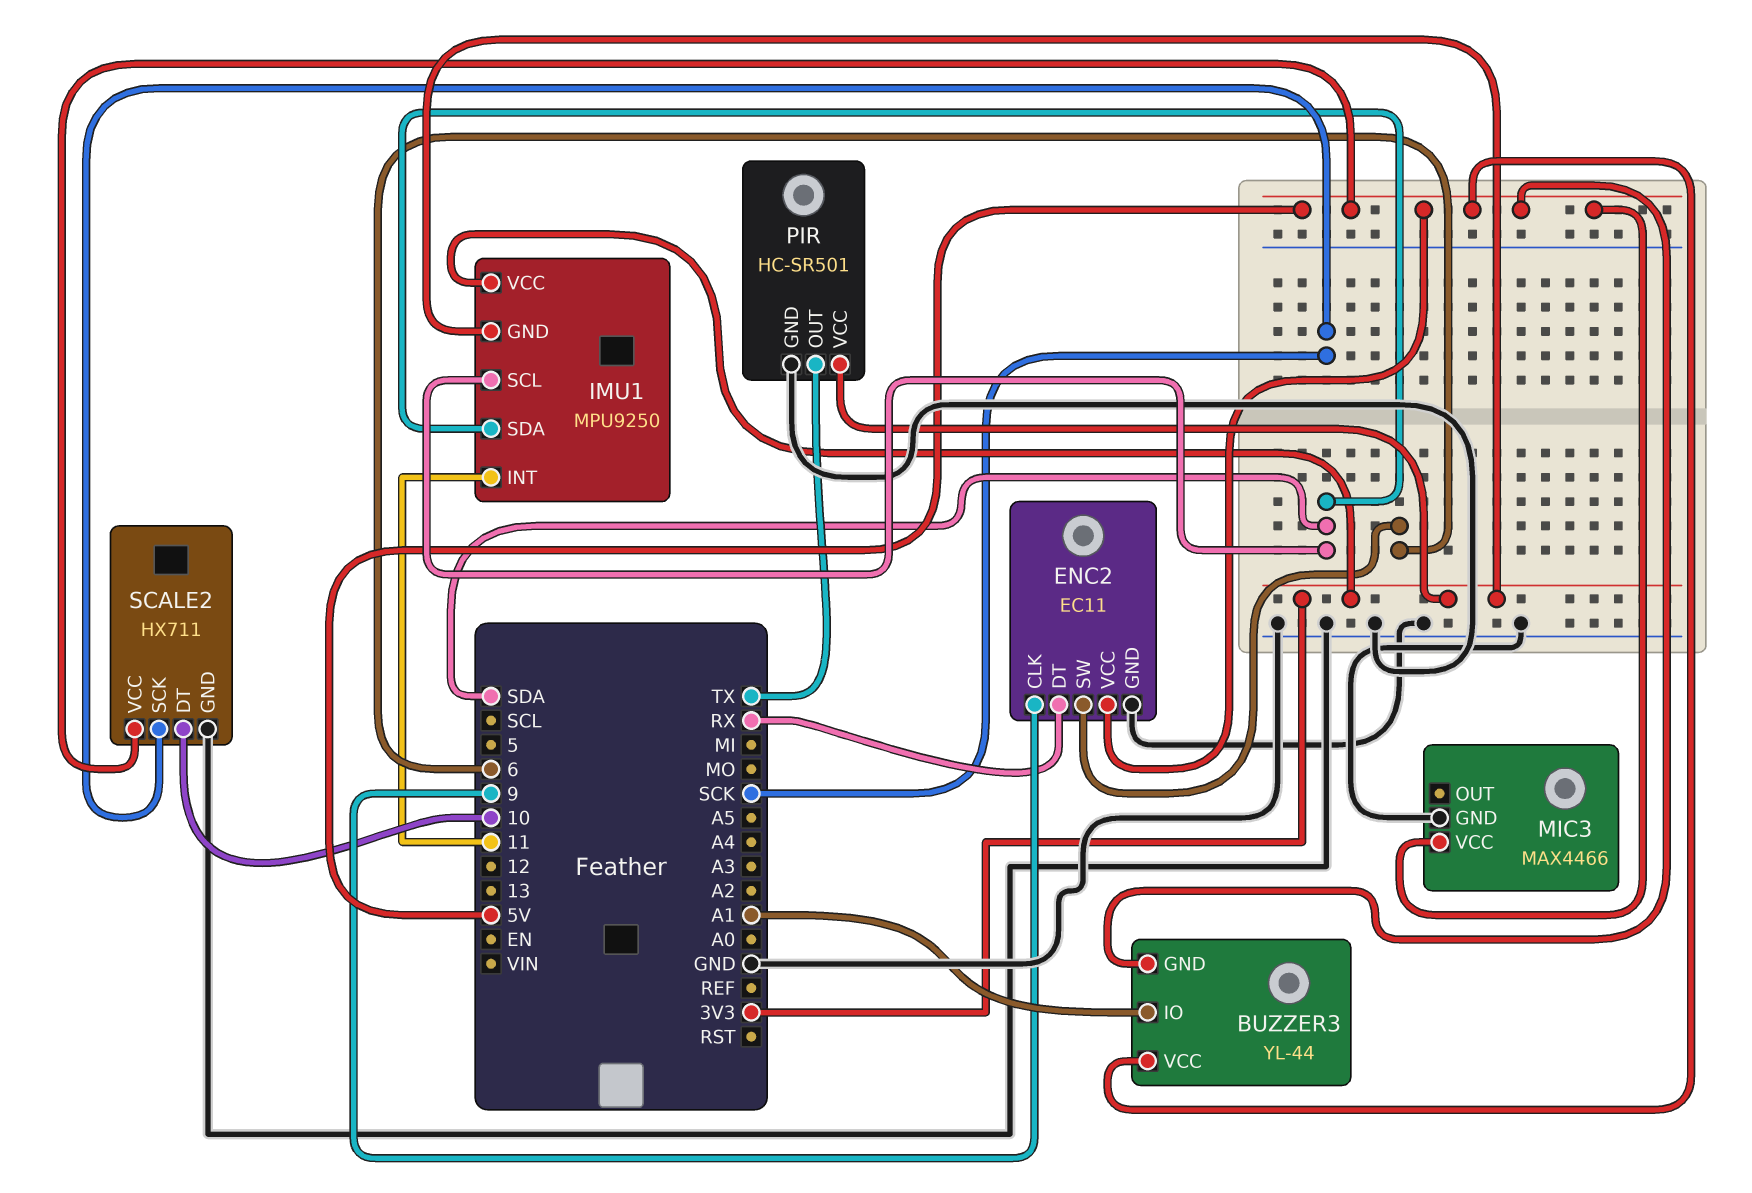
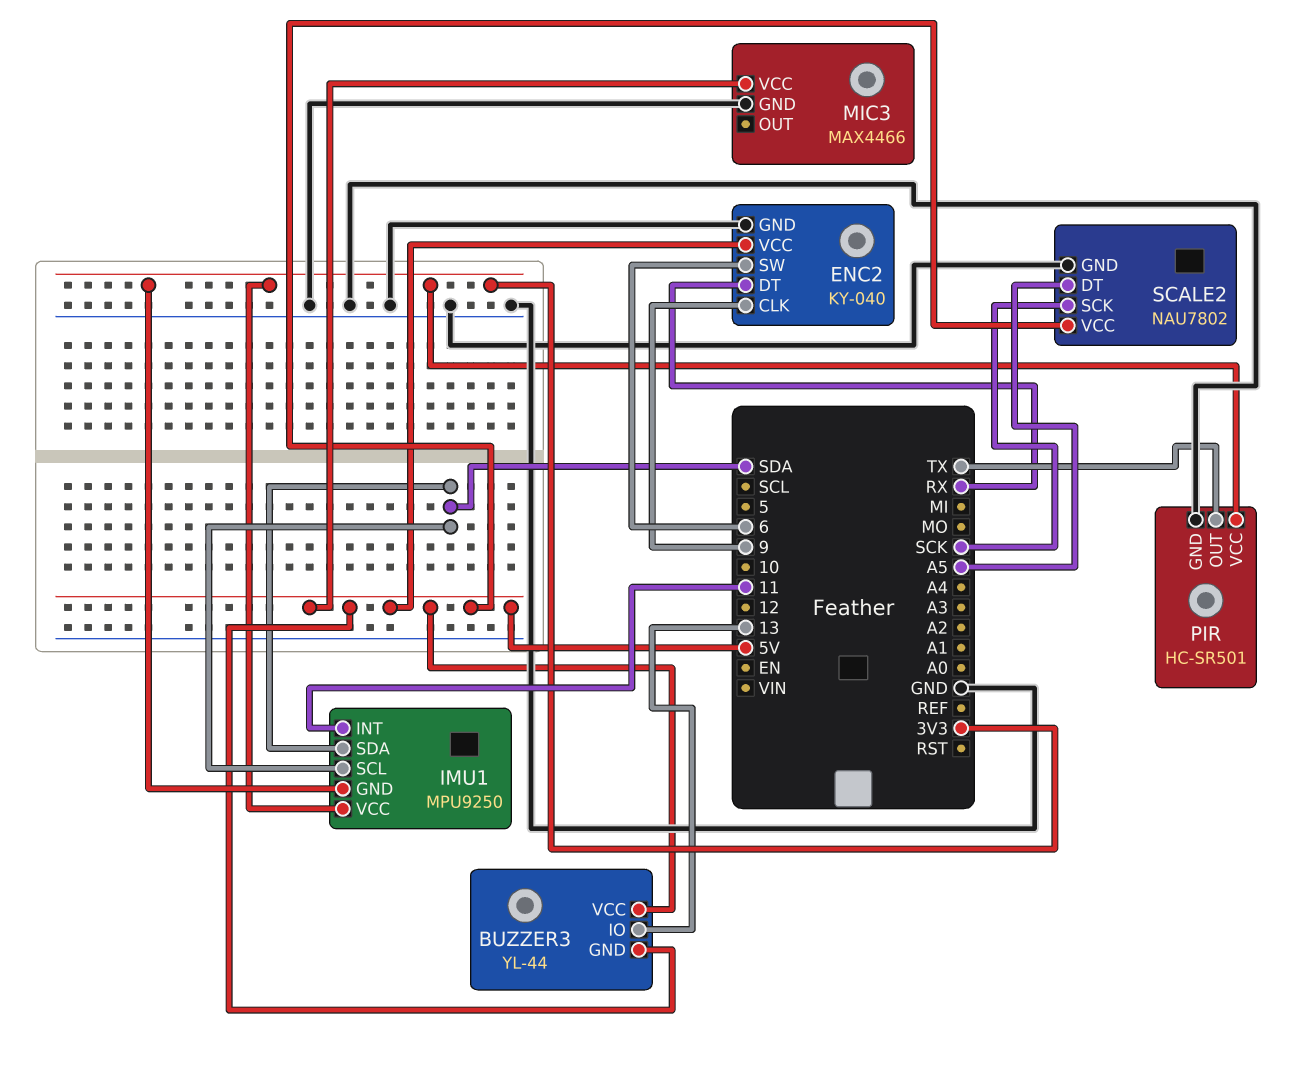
BUZZER3 pin IO: A1 -> 13
ENC2: EC11 -> KY-040
SCALE2: HX711 -> NAU7802
SCALE2 pin DT: 10 -> A5

